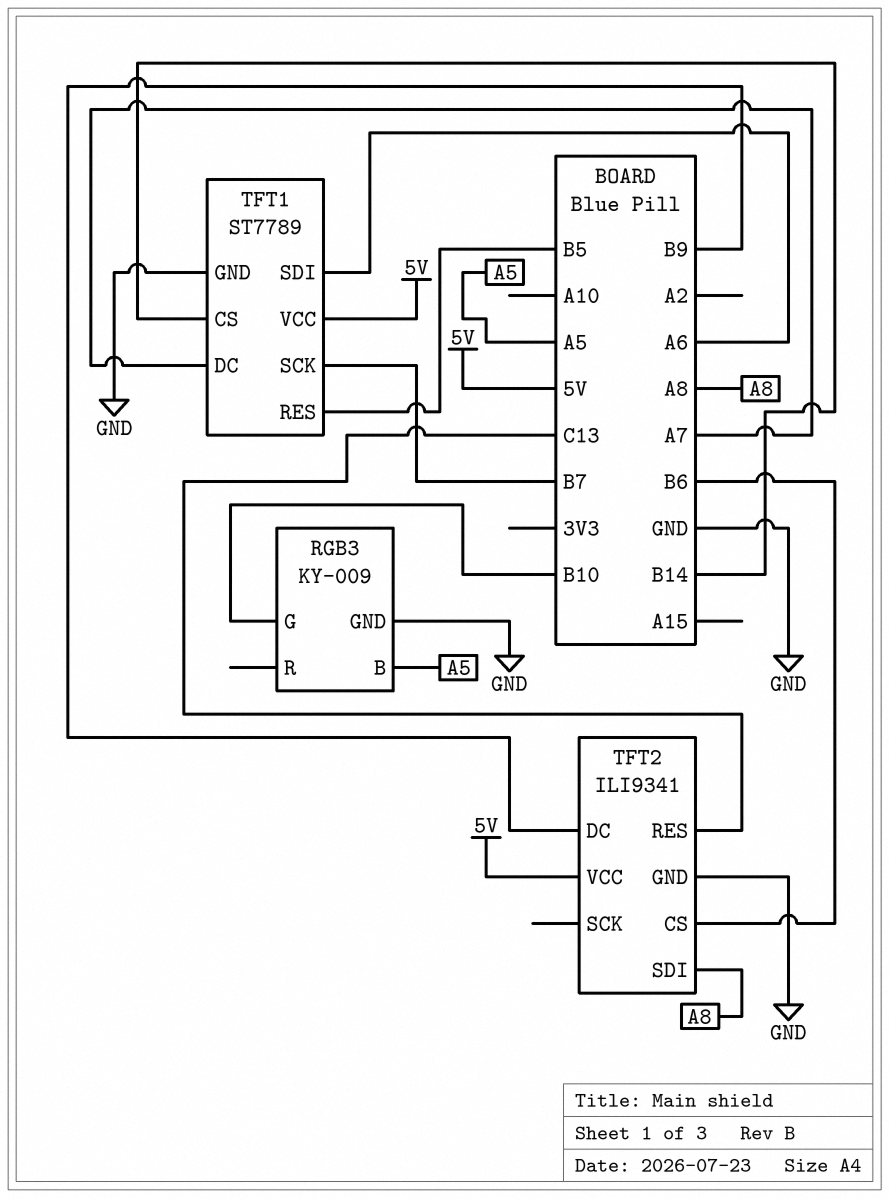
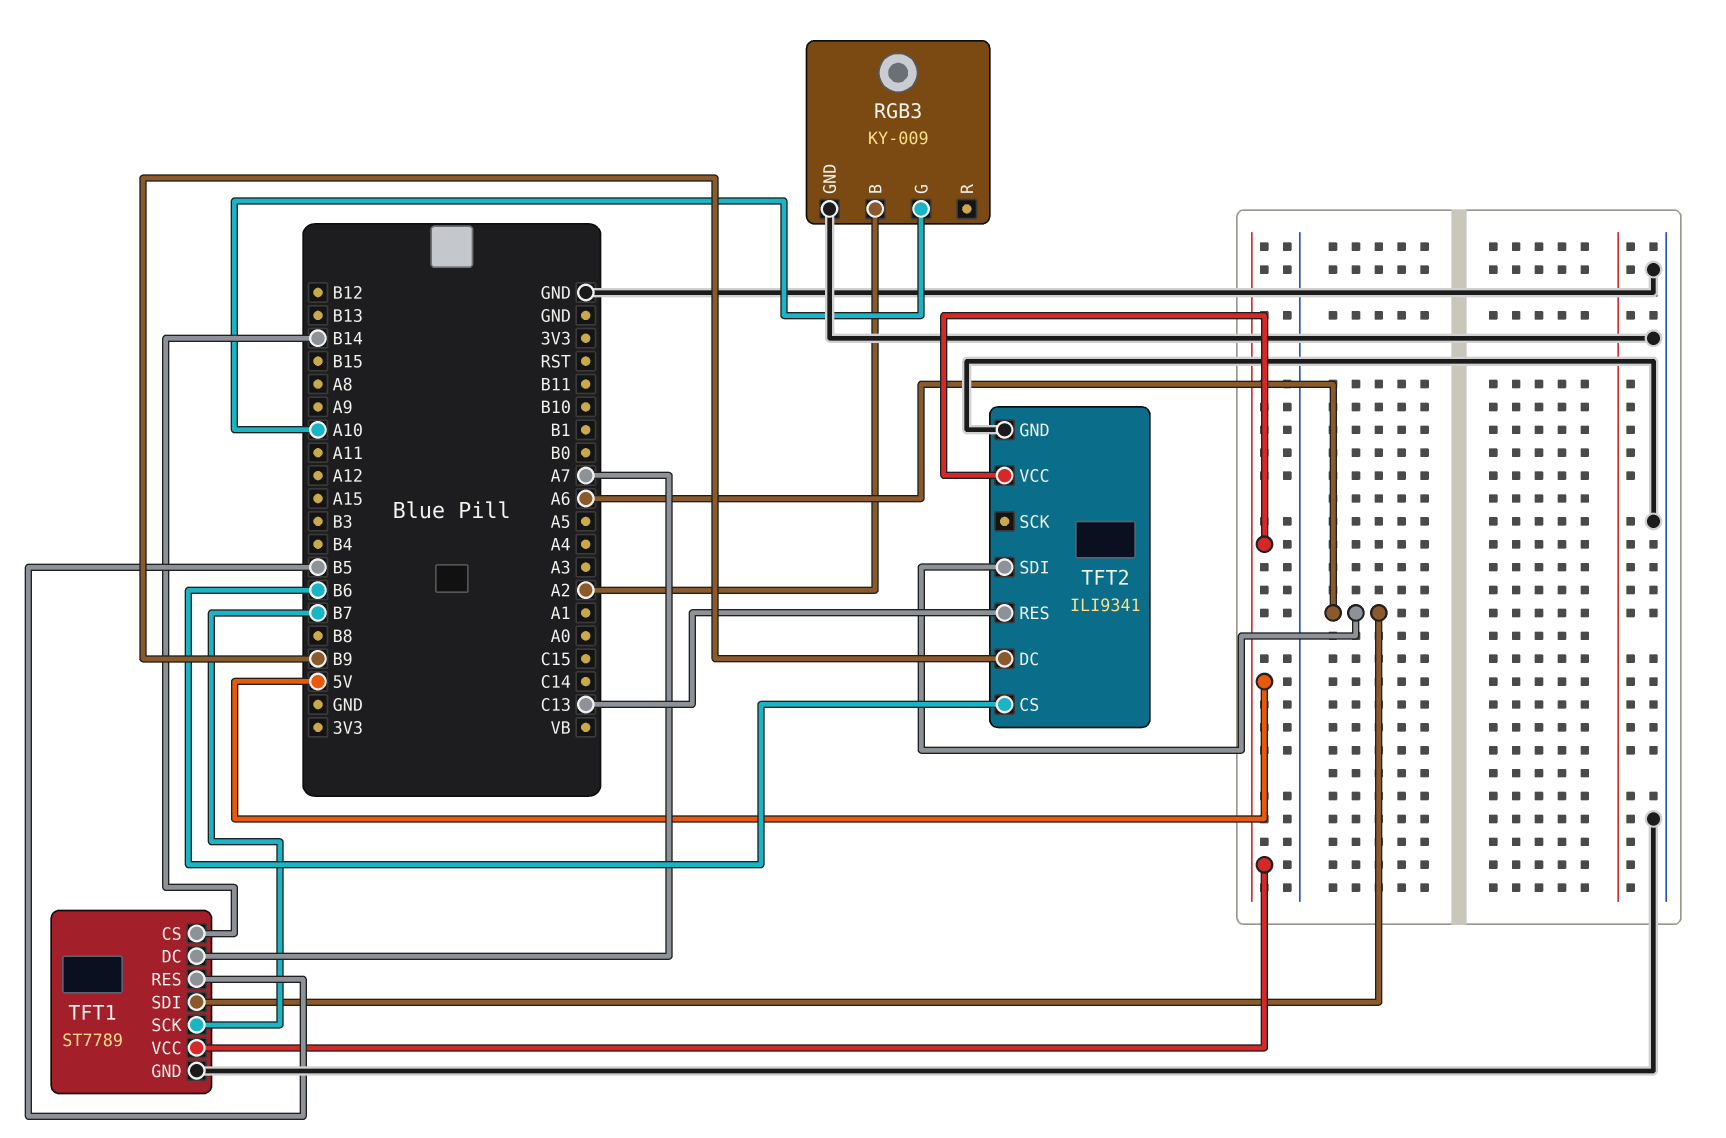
RGB3 pin B: A5 -> A2
RGB3 pin G: B10 -> A10
TFT2 pin SDI: A8 -> A6

